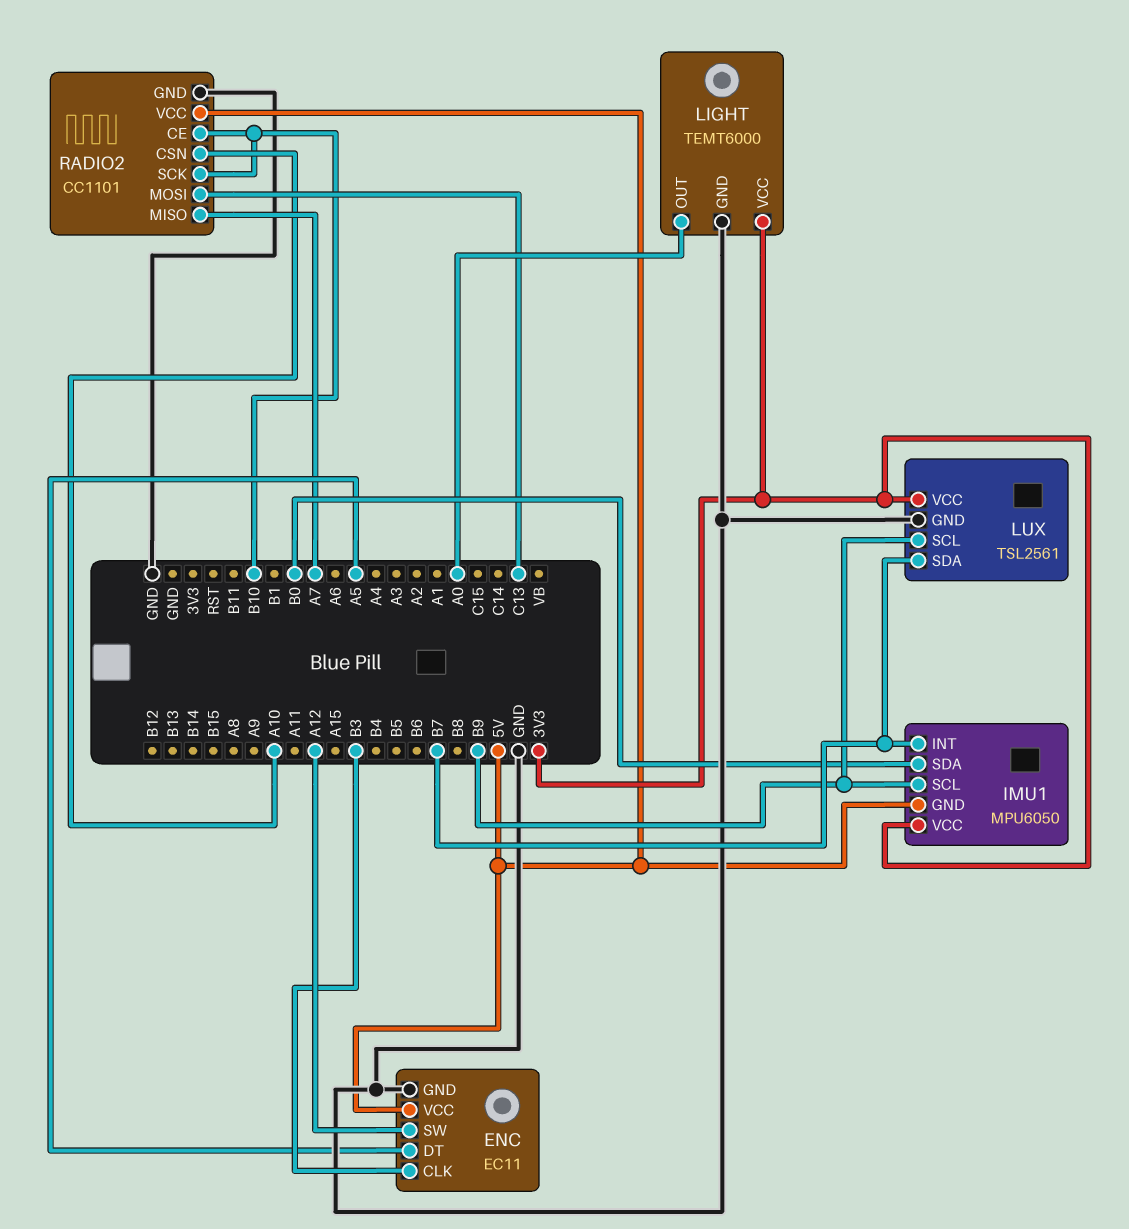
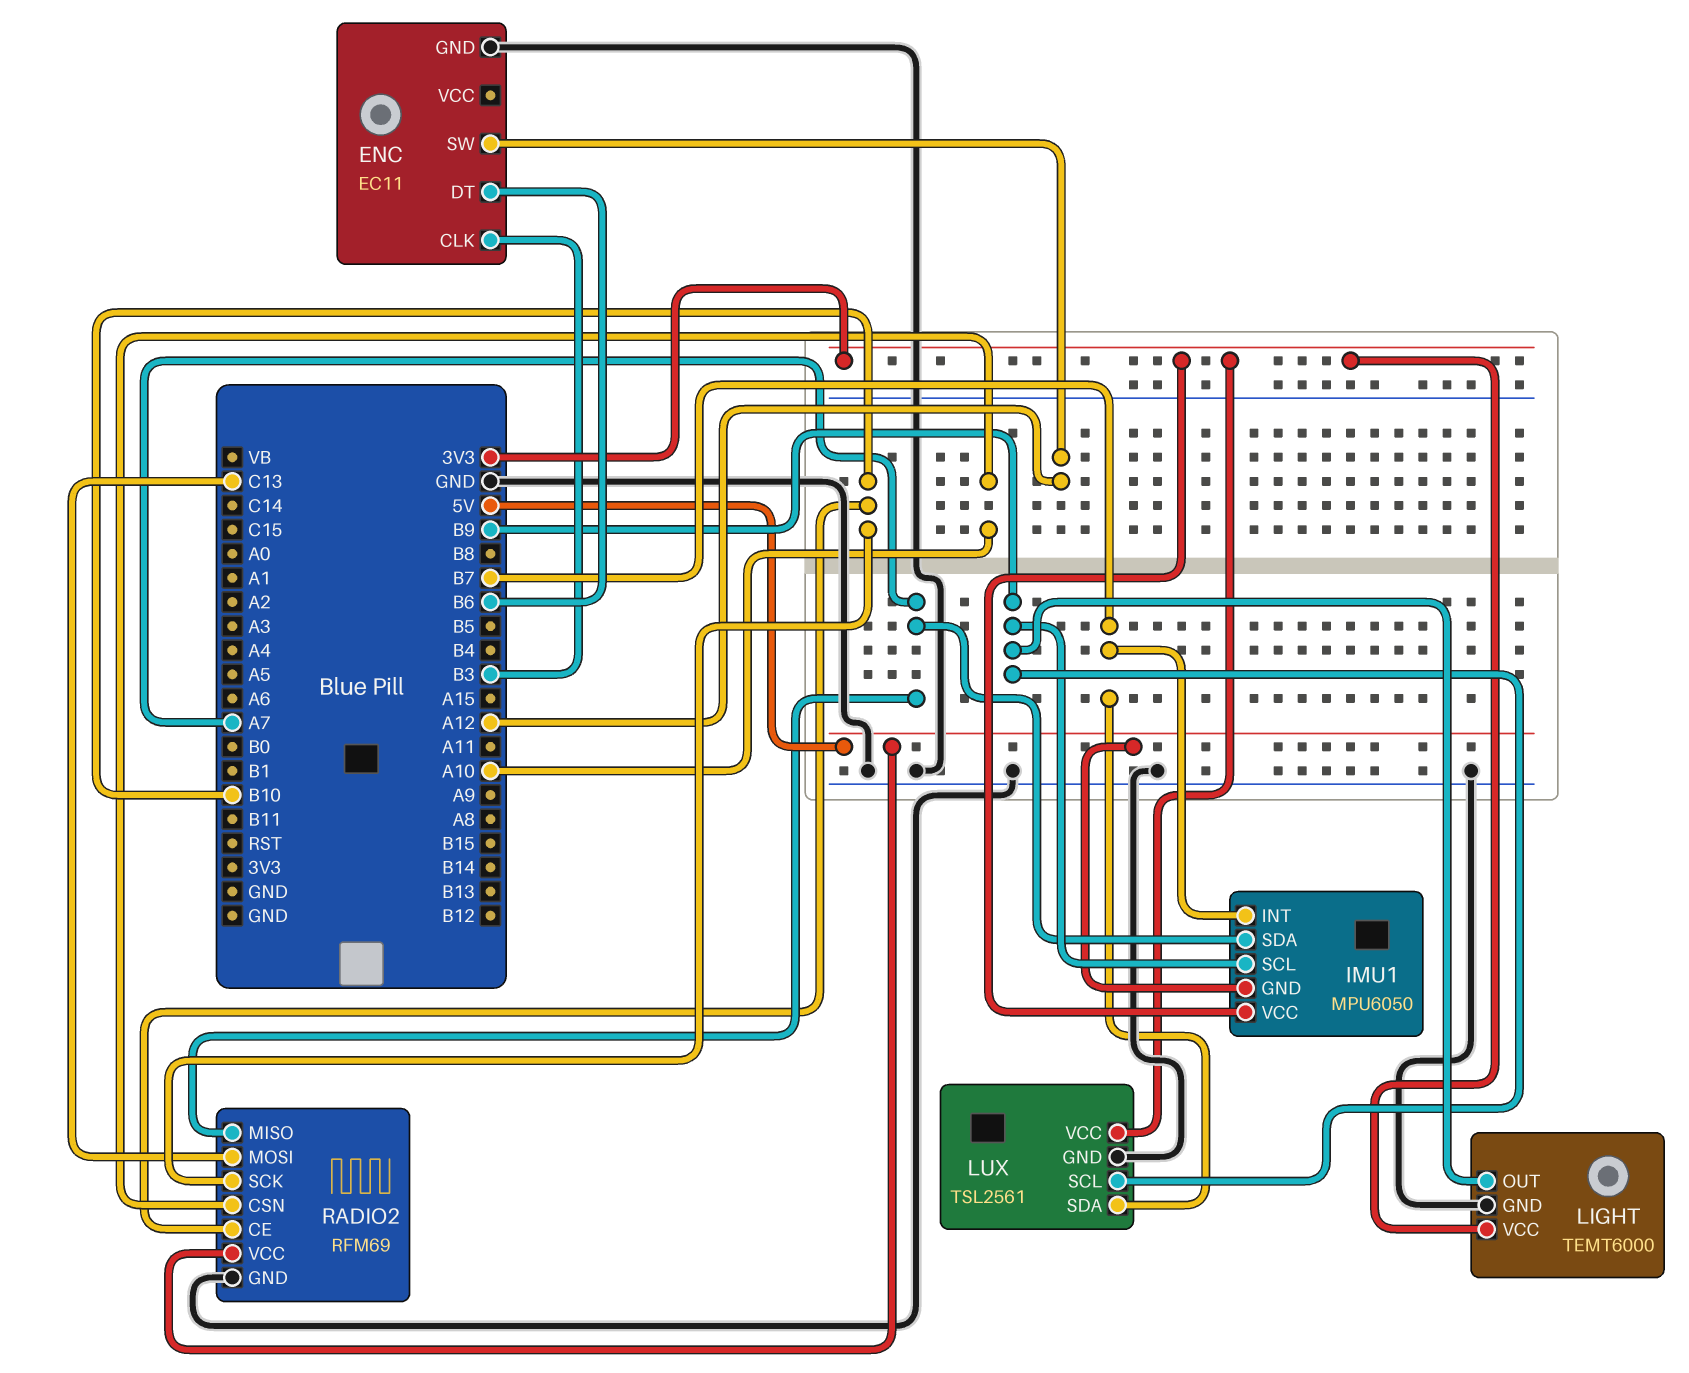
ENC pin DT: A5 -> B6
ENC pin VCC: 5V -> none
IMU1 pin SDA: B0 -> A7
LIGHT pin OUT: A0 -> B9
RADIO2: CC1101 -> RFM69

